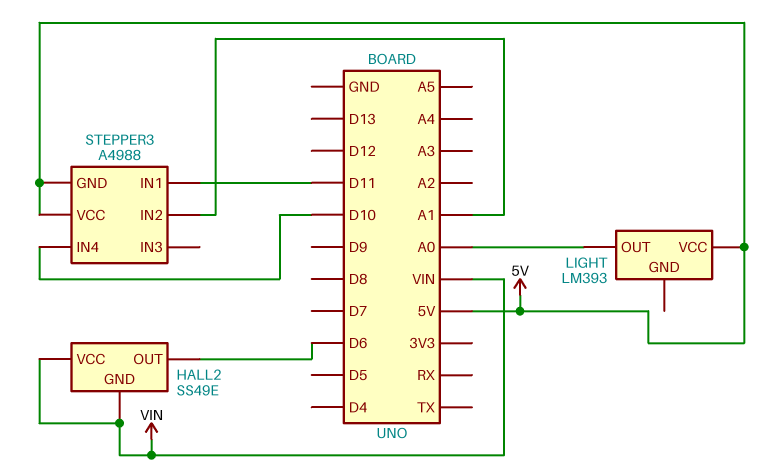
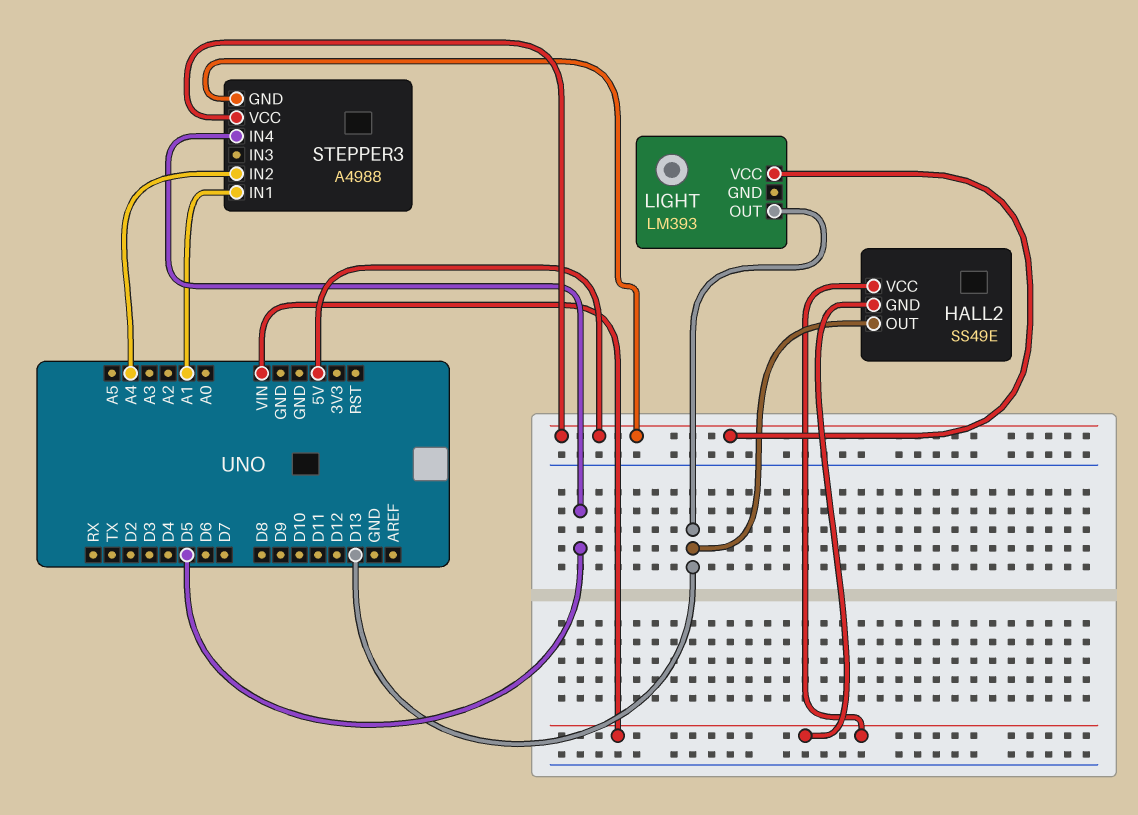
HALL2 pin OUT: D6 -> D13
LIGHT pin OUT: A0 -> D13
STEPPER3 pin IN1: D11 -> A1
STEPPER3 pin IN2: A1 -> A4
STEPPER3 pin IN4: D10 -> D5

